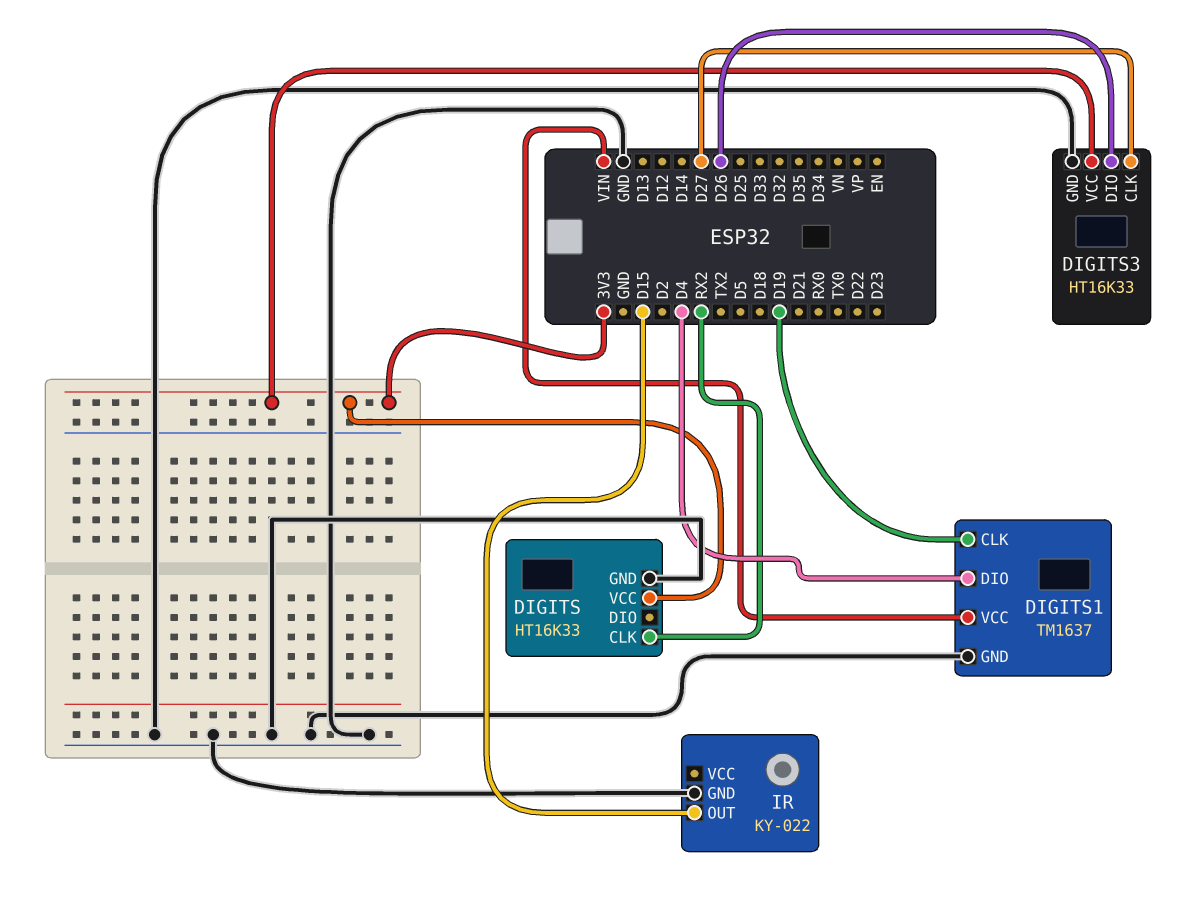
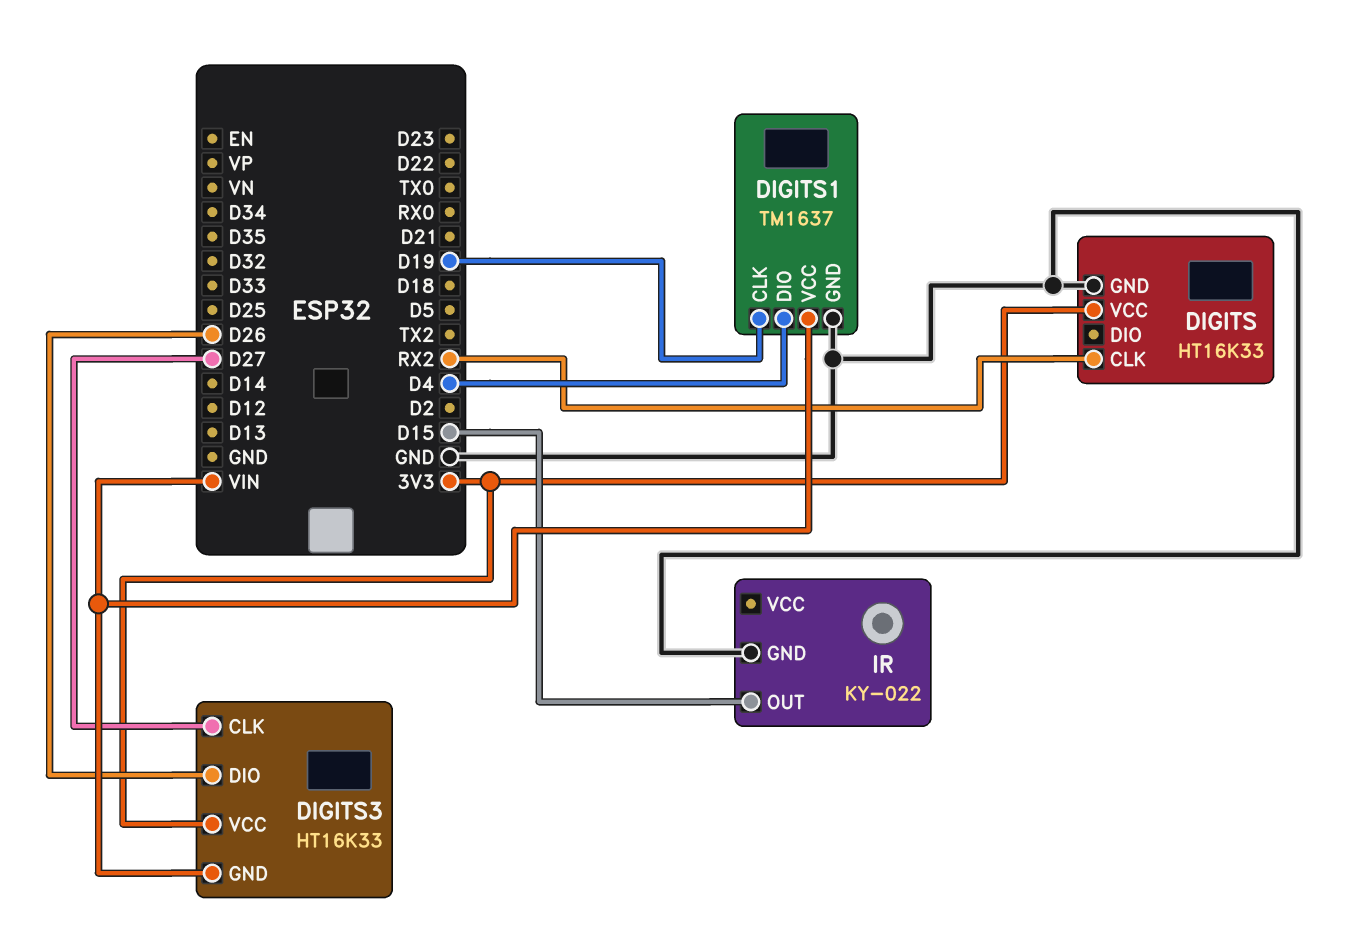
DIGITS3 pin GND: GND -> VIN

